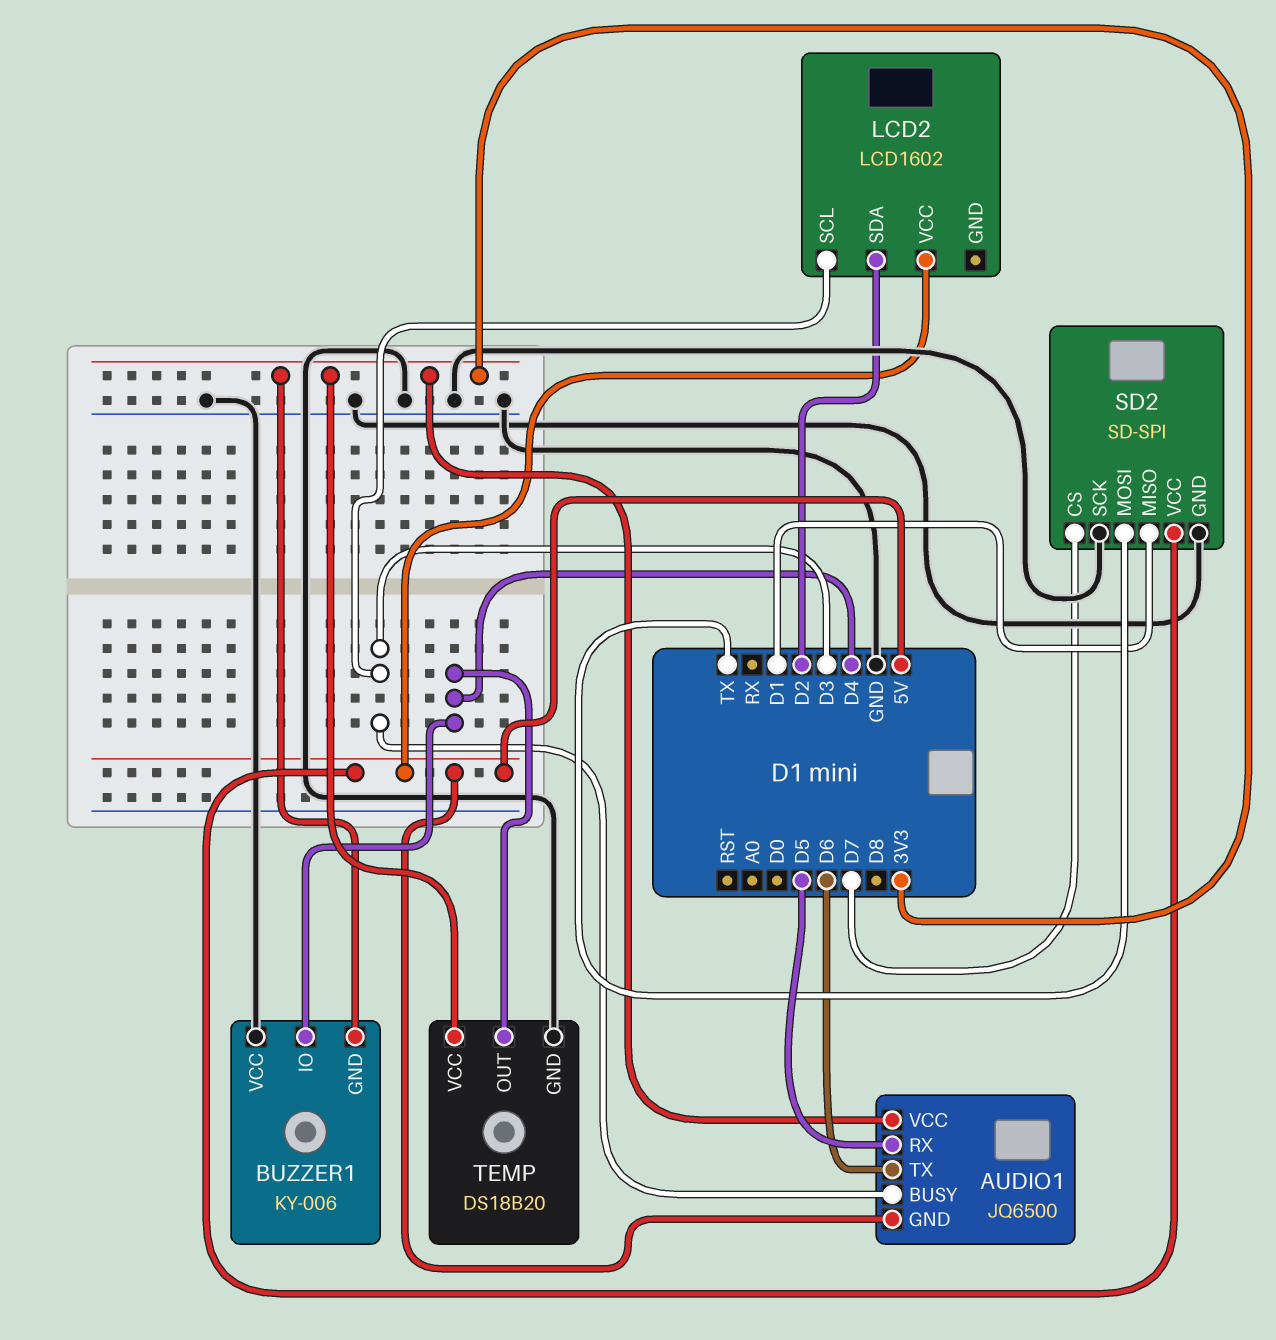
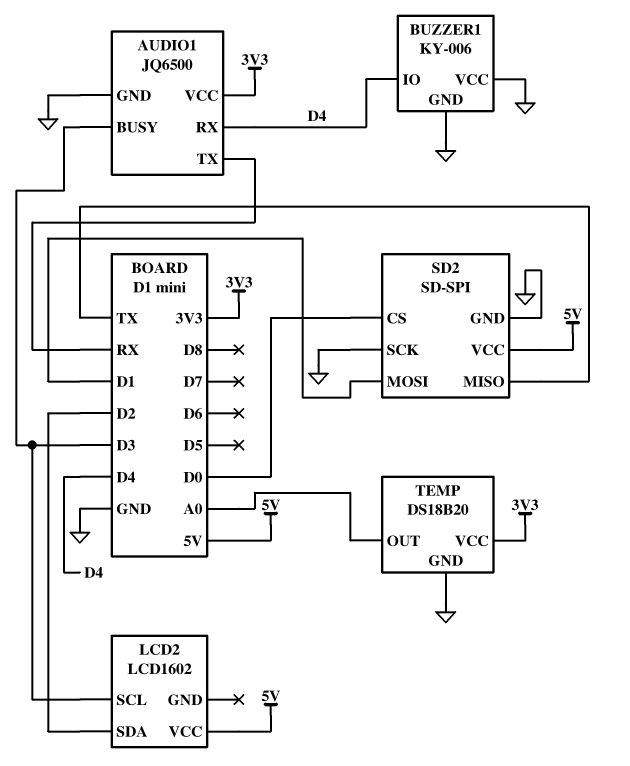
AUDIO1 pin GND: 5V -> GND
AUDIO1 pin RX: D5 -> D4
AUDIO1 pin TX: D6 -> RX
BUZZER1 pin GND: 3V3 -> GND
SD2 pin CS: D7 -> D0
SD2 pin MISO: D1 -> TX
SD2 pin MOSI: TX -> D1
TEMP pin OUT: D4 -> A0

